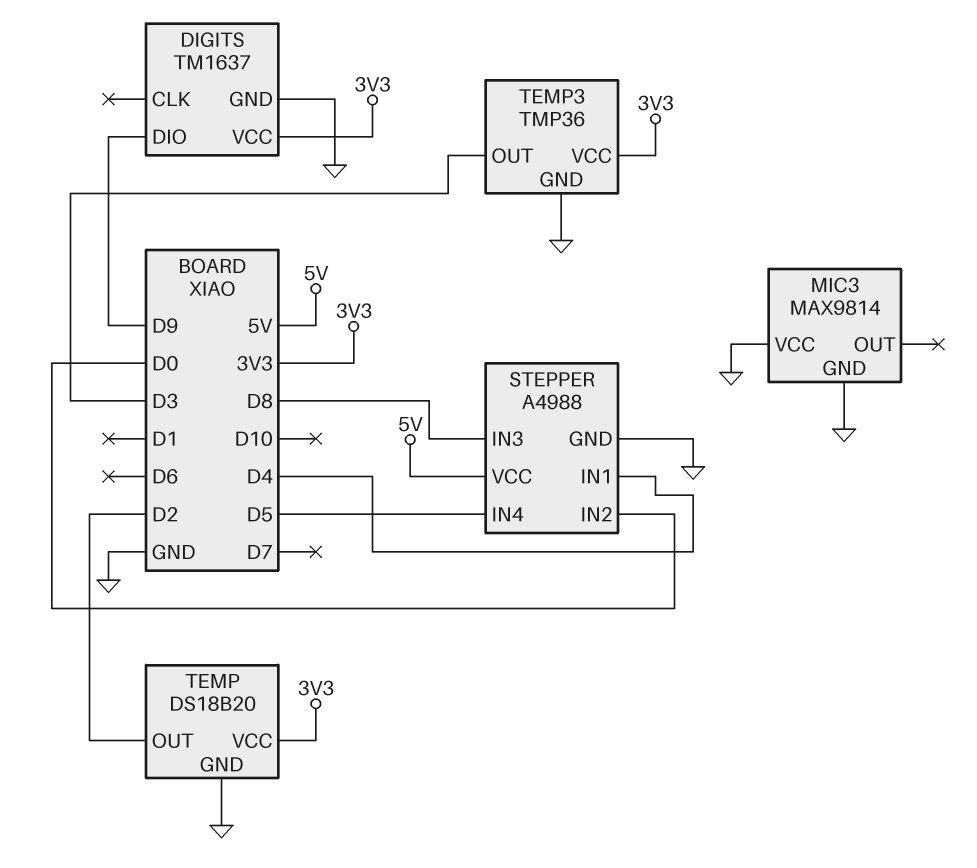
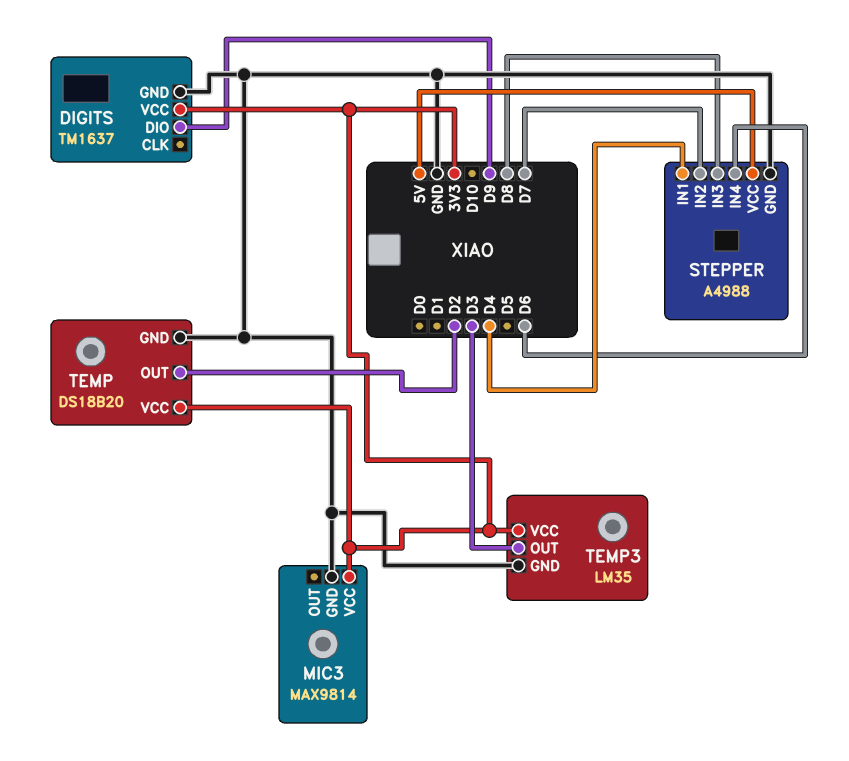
MIC3 pin VCC: GND -> 3V3
STEPPER pin IN2: D0 -> D7
STEPPER pin IN4: D5 -> D6
TEMP3: TMP36 -> LM35

